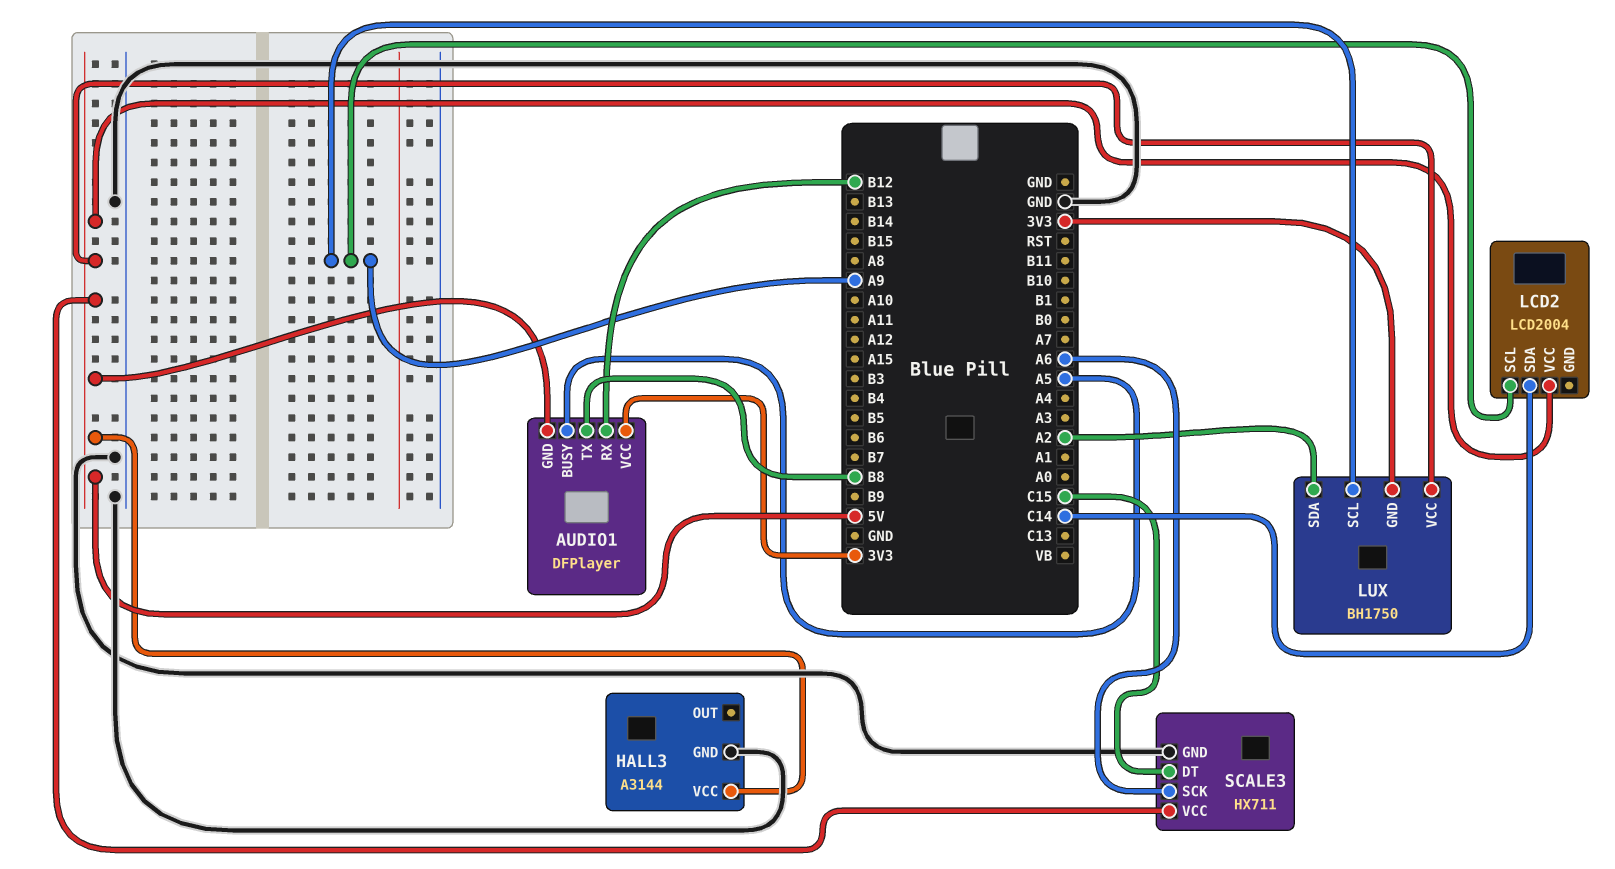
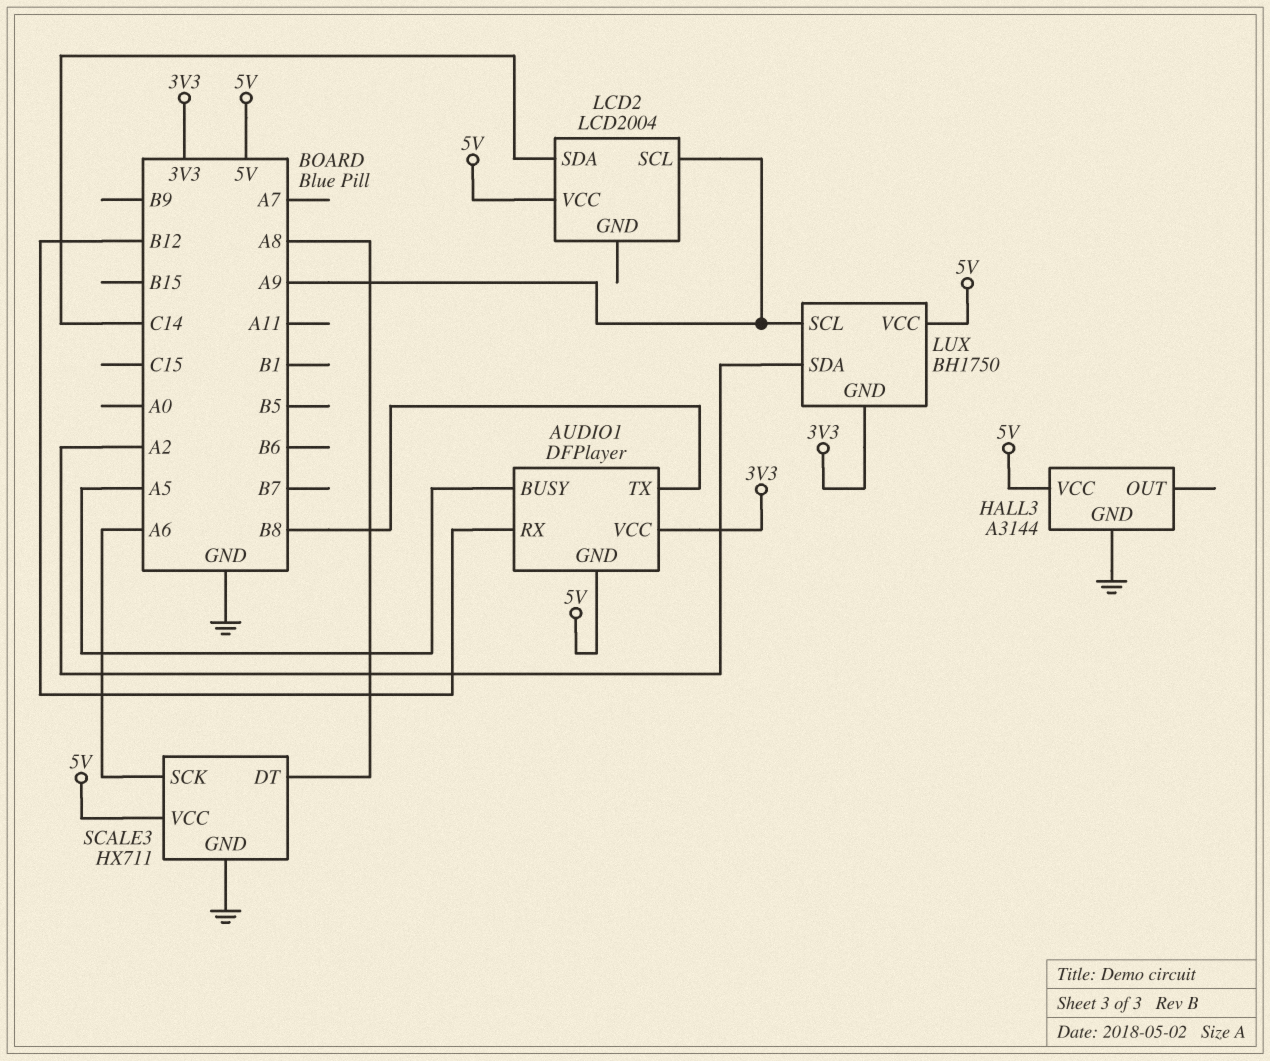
SCALE3 pin DT: C15 -> A8

